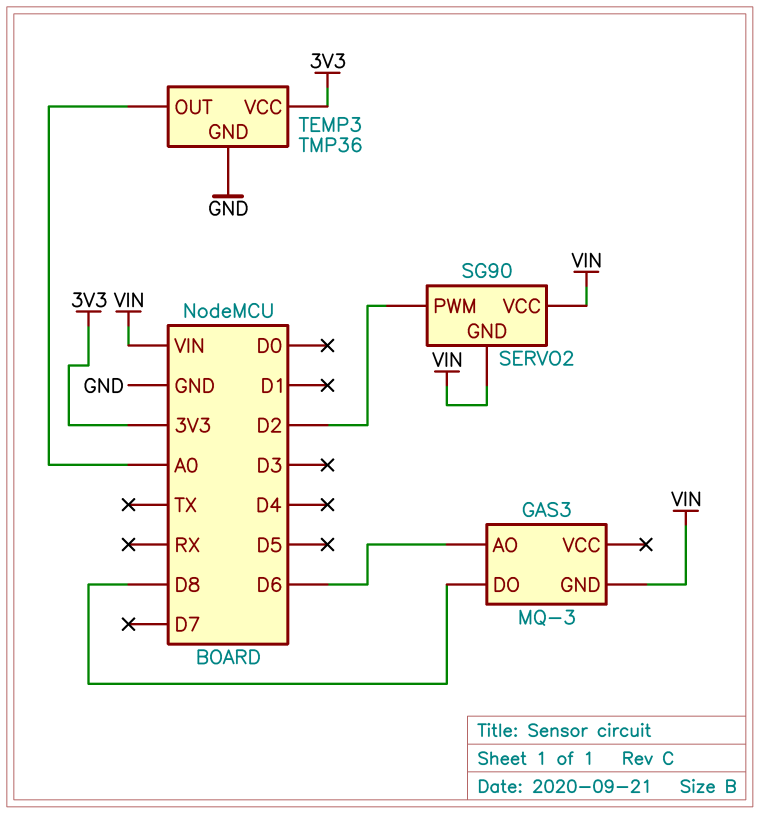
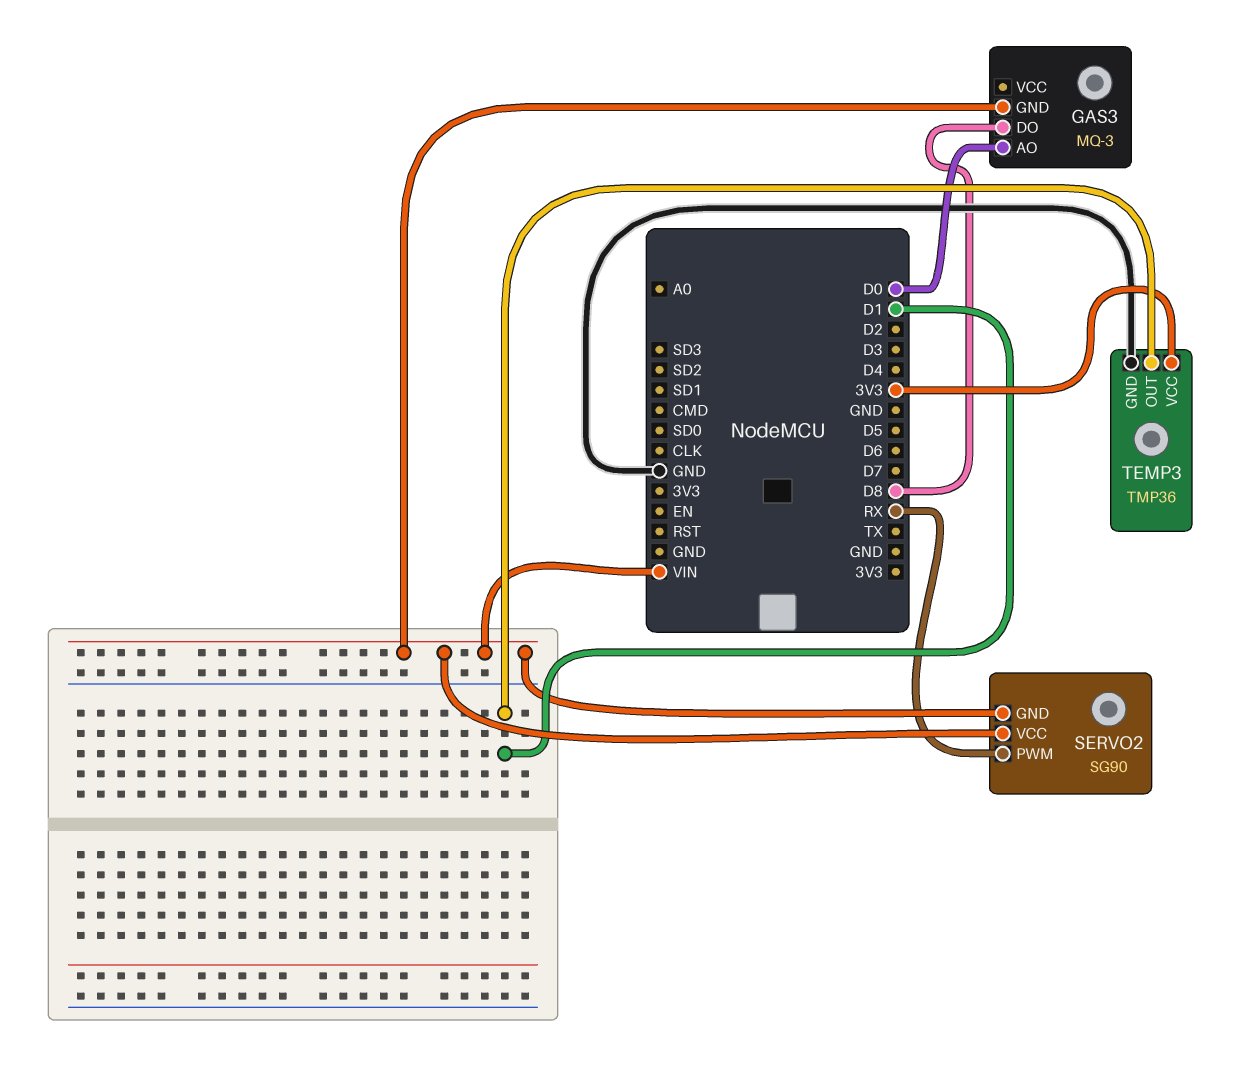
GAS3 pin AO: D6 -> D0
SERVO2 pin PWM: D2 -> RX
TEMP3 pin OUT: A0 -> D1

